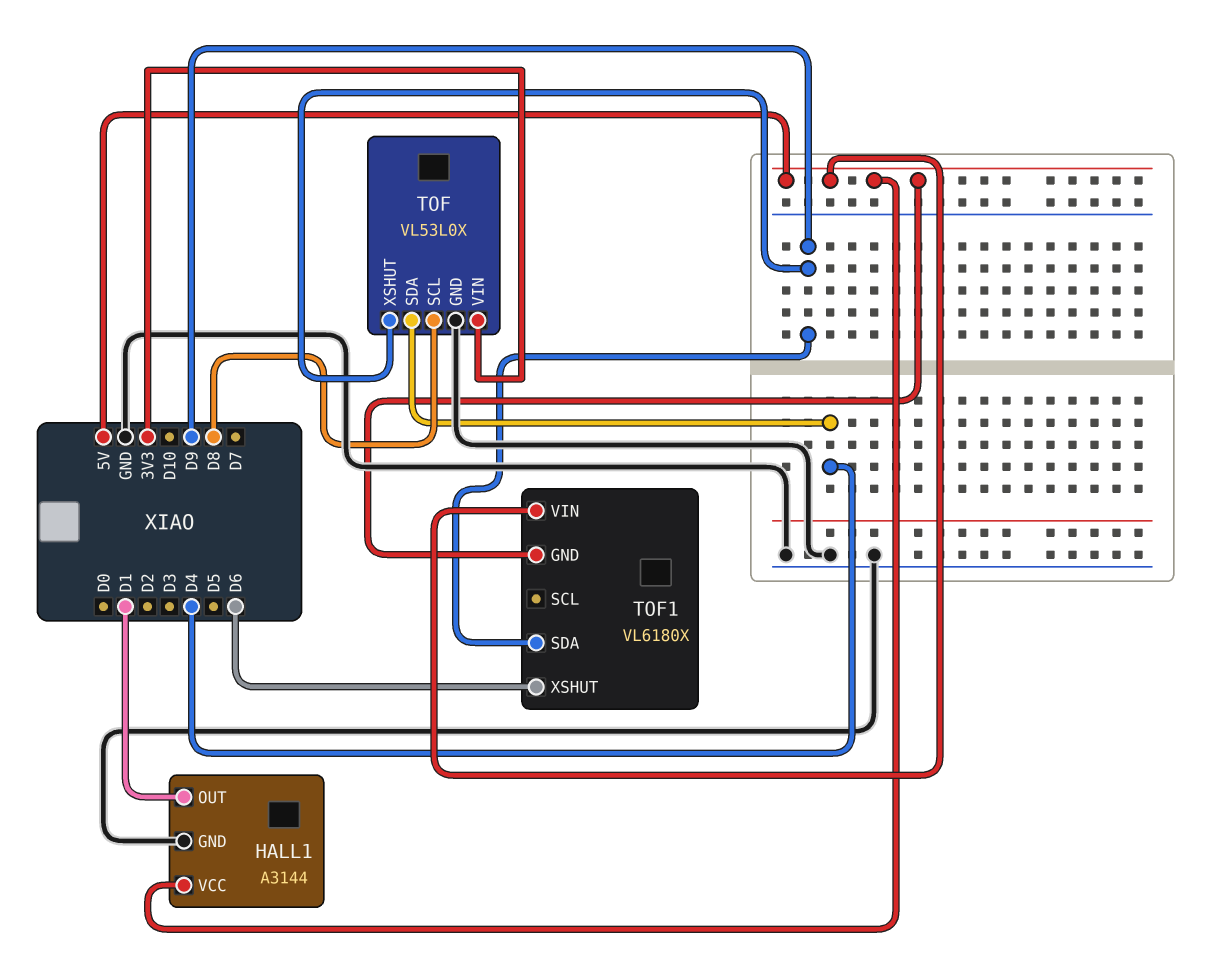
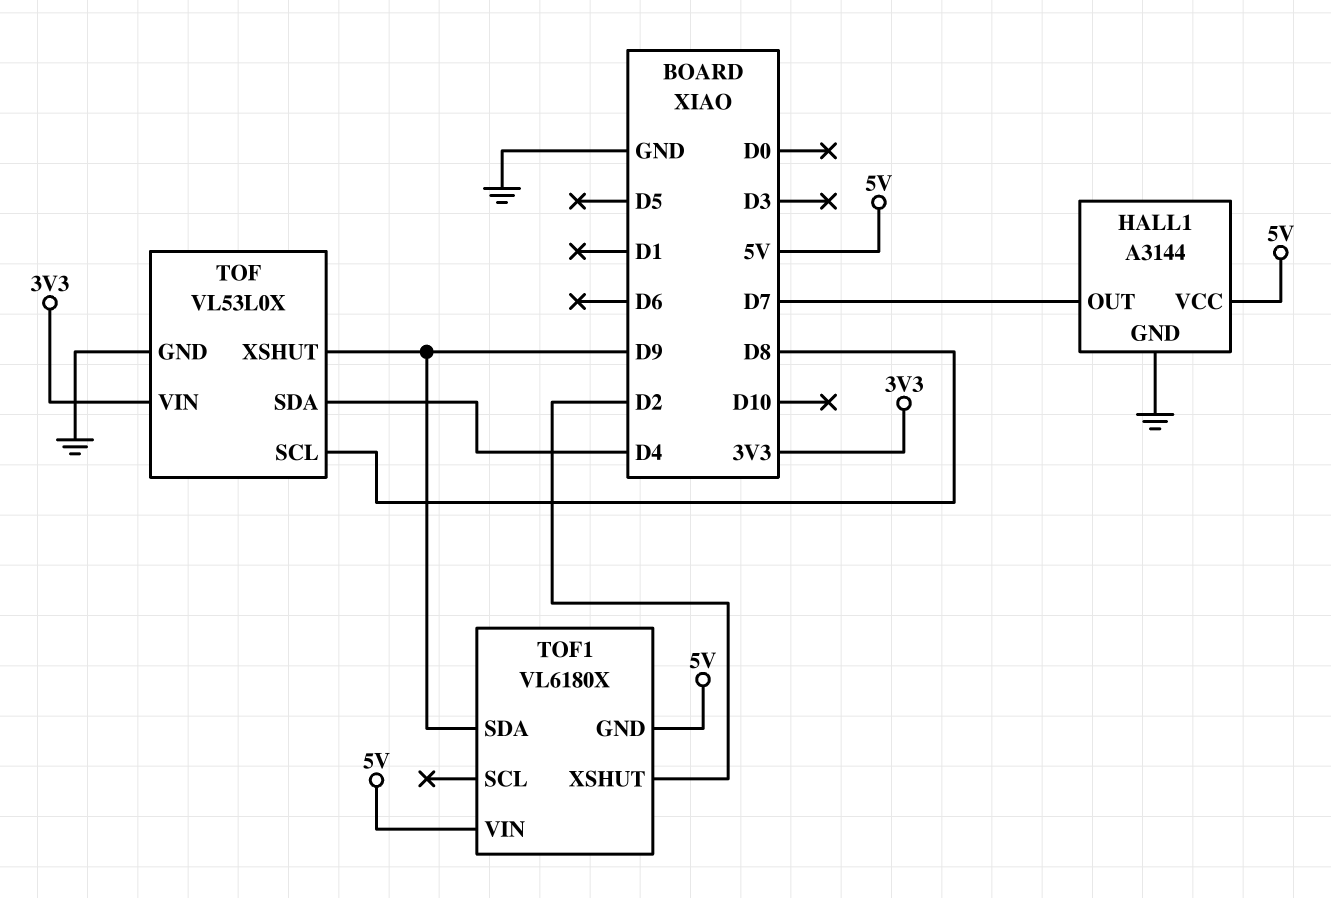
HALL1 pin OUT: D1 -> D7
TOF1 pin XSHUT: D6 -> D2

